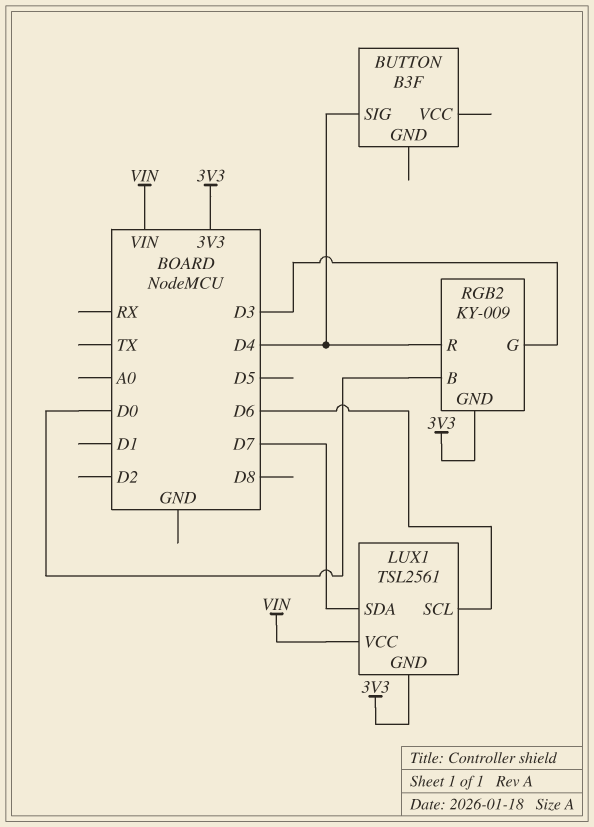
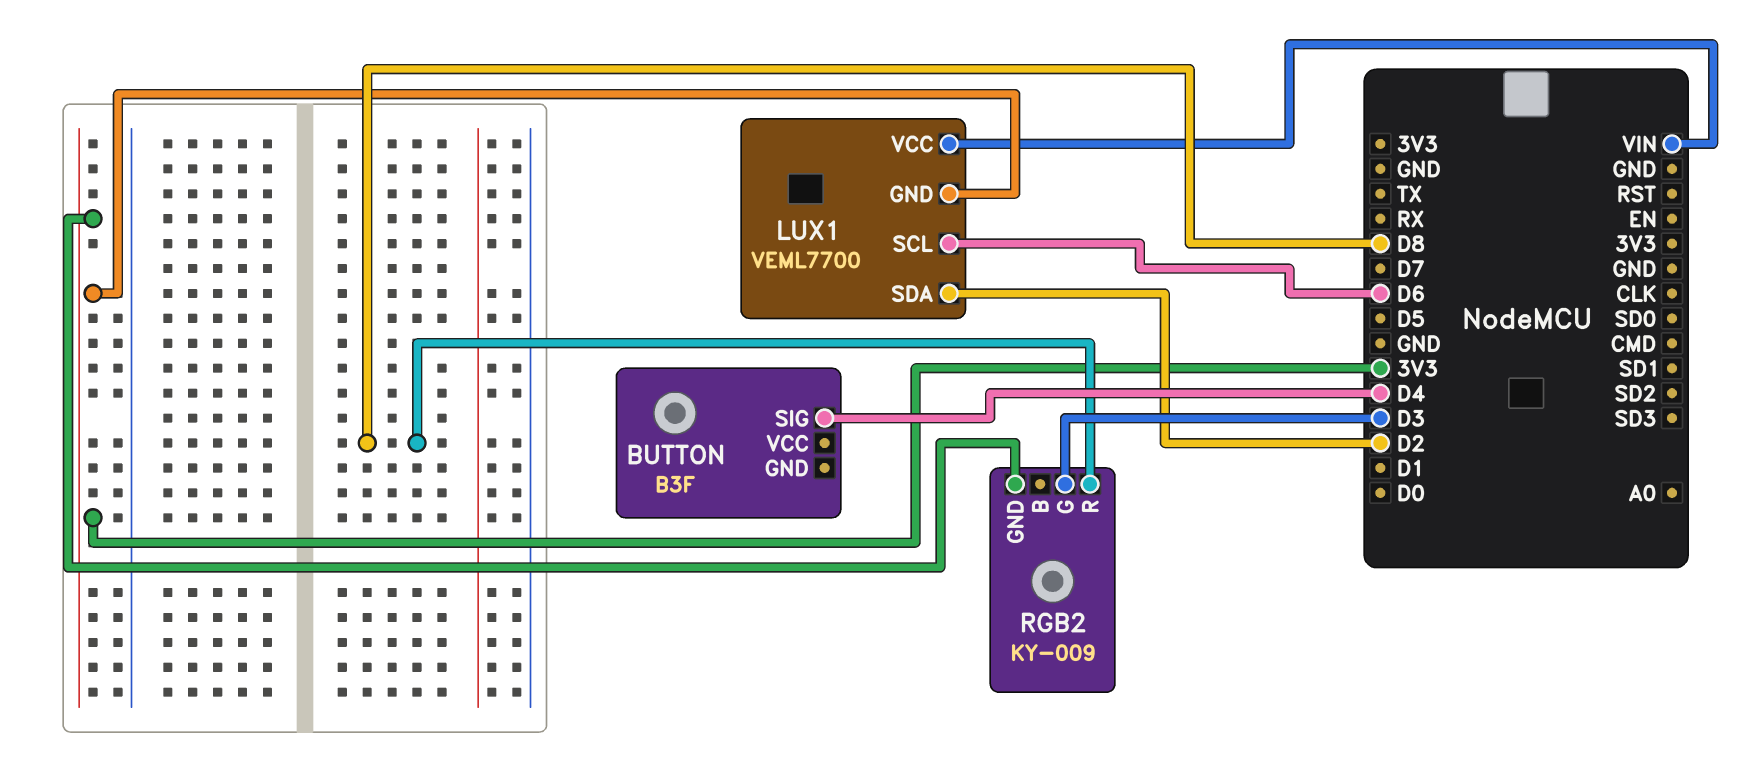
LUX1: TSL2561 -> VEML7700
LUX1 pin SDA: D7 -> D2
RGB2 pin B: D0 -> none
RGB2 pin R: D4 -> D8

